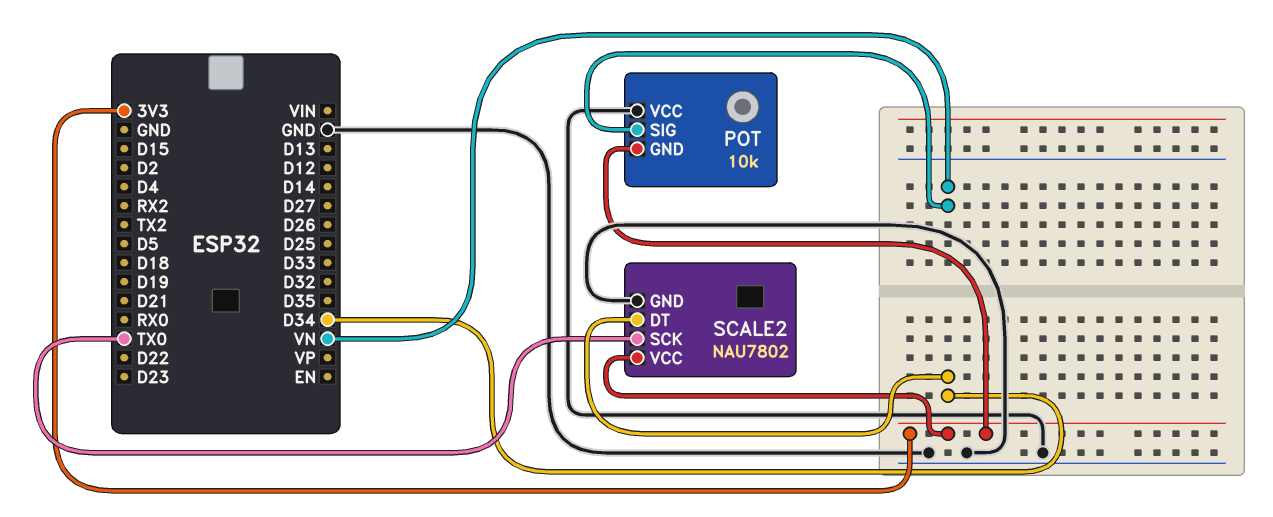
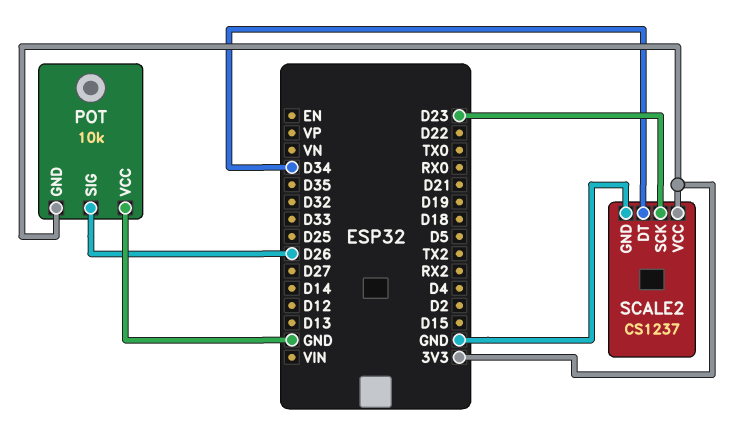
POT pin SIG: VN -> D26
SCALE2: NAU7802 -> CS1237
SCALE2 pin SCK: TX0 -> D23

